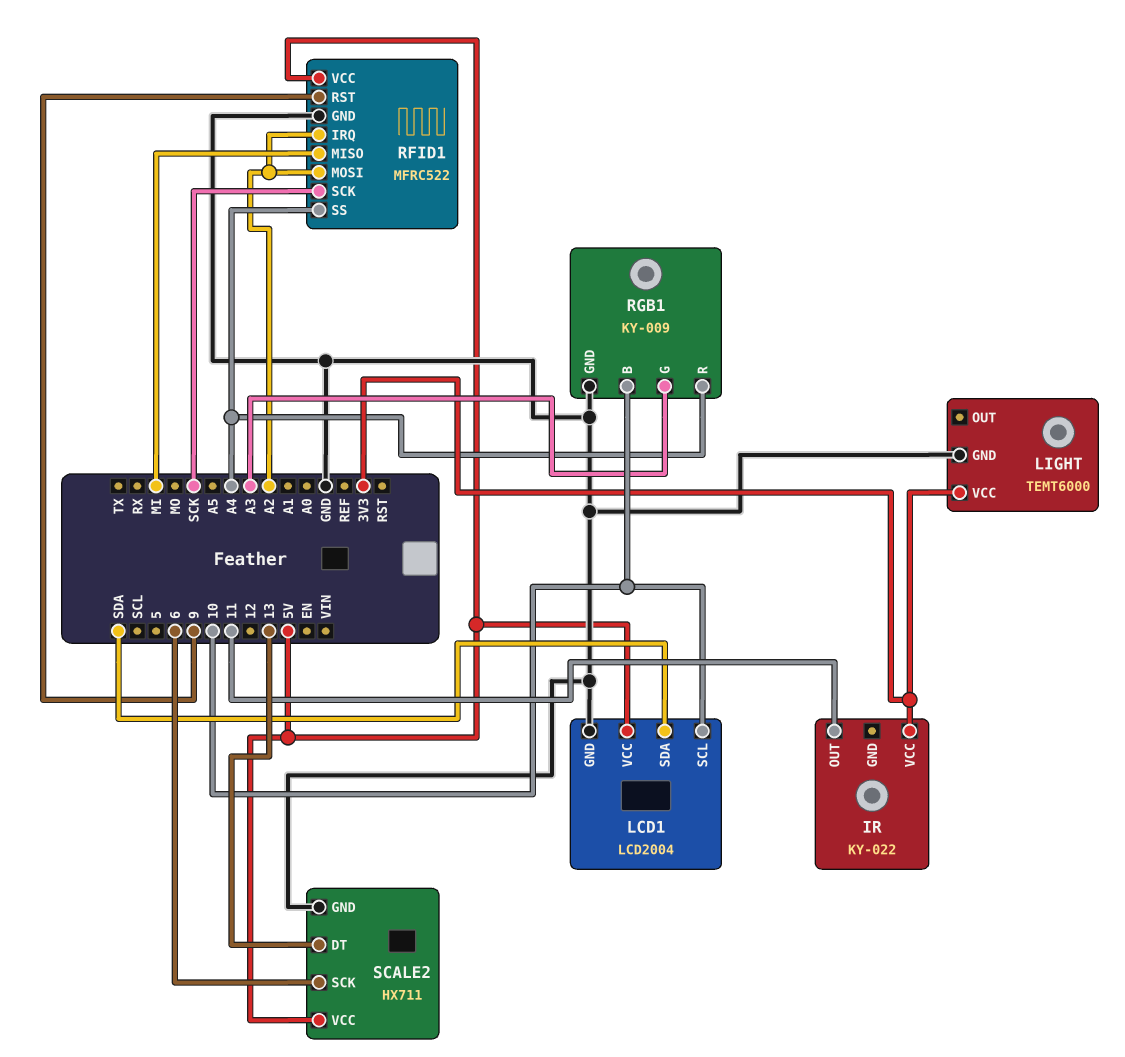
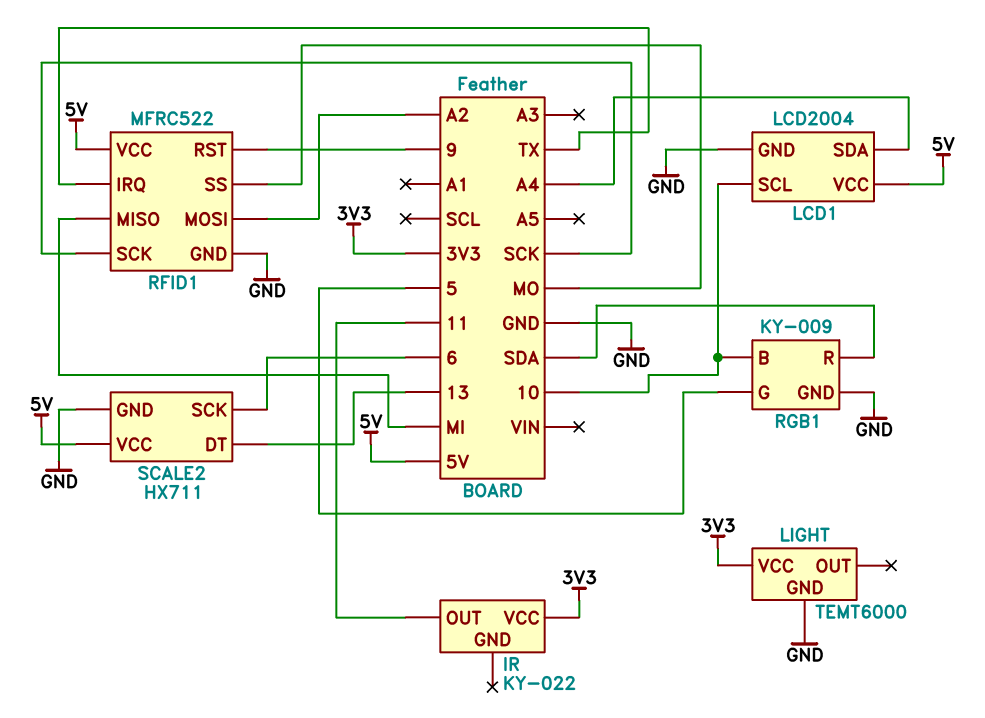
LCD1 pin SDA: SDA -> A4
RFID1 pin IRQ: A2 -> TX
RFID1 pin SS: A4 -> MO
RGB1 pin G: A3 -> 5
RGB1 pin R: A4 -> SDA

